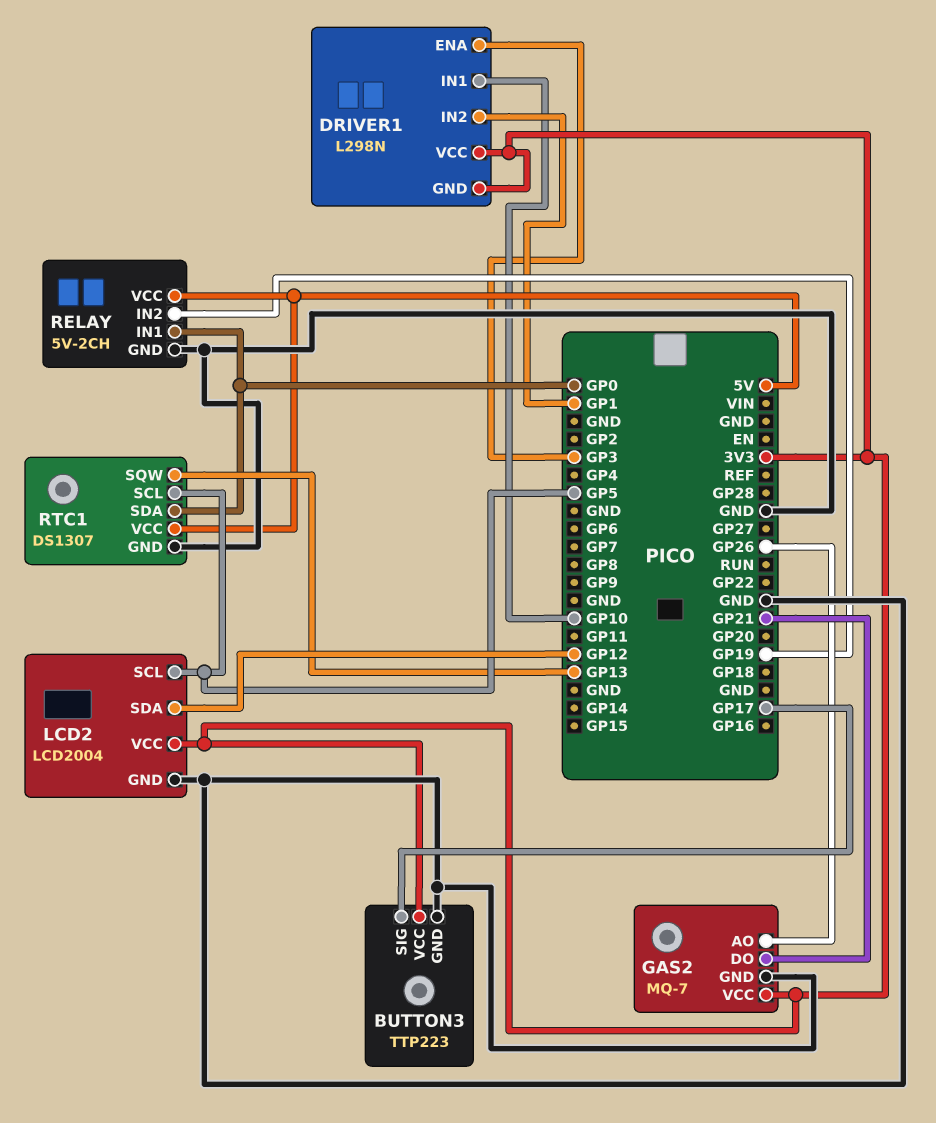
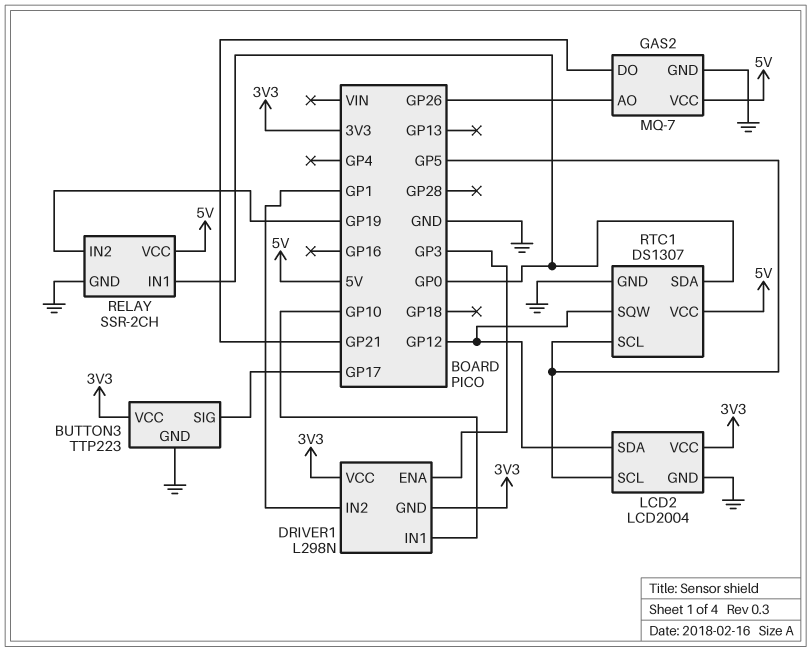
GAS2 pin VCC: 3V3 -> 5V
RELAY: 5V-2CH -> SSR-2CH
RTC1 pin SQW: GP13 -> GP12

